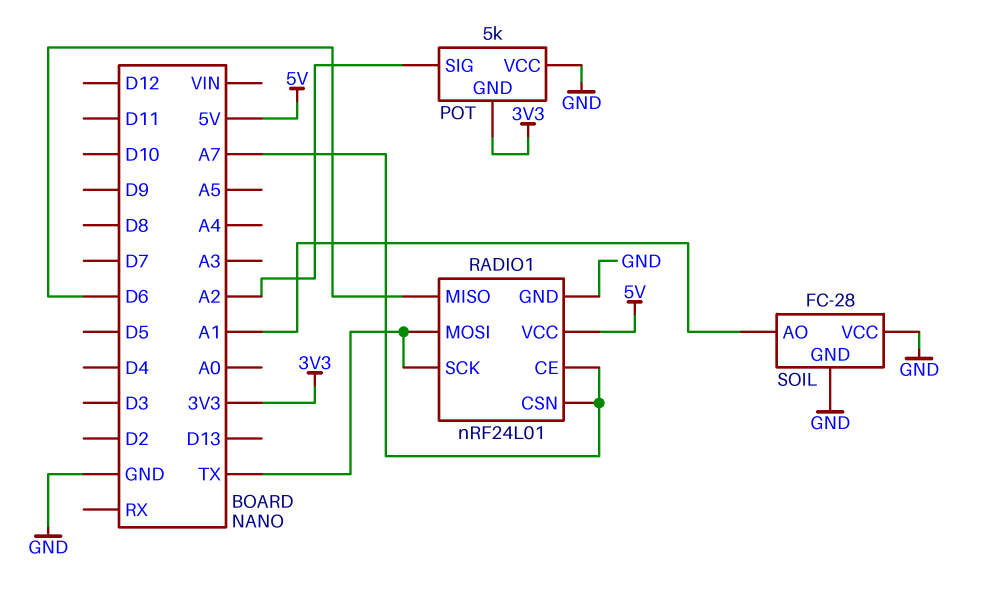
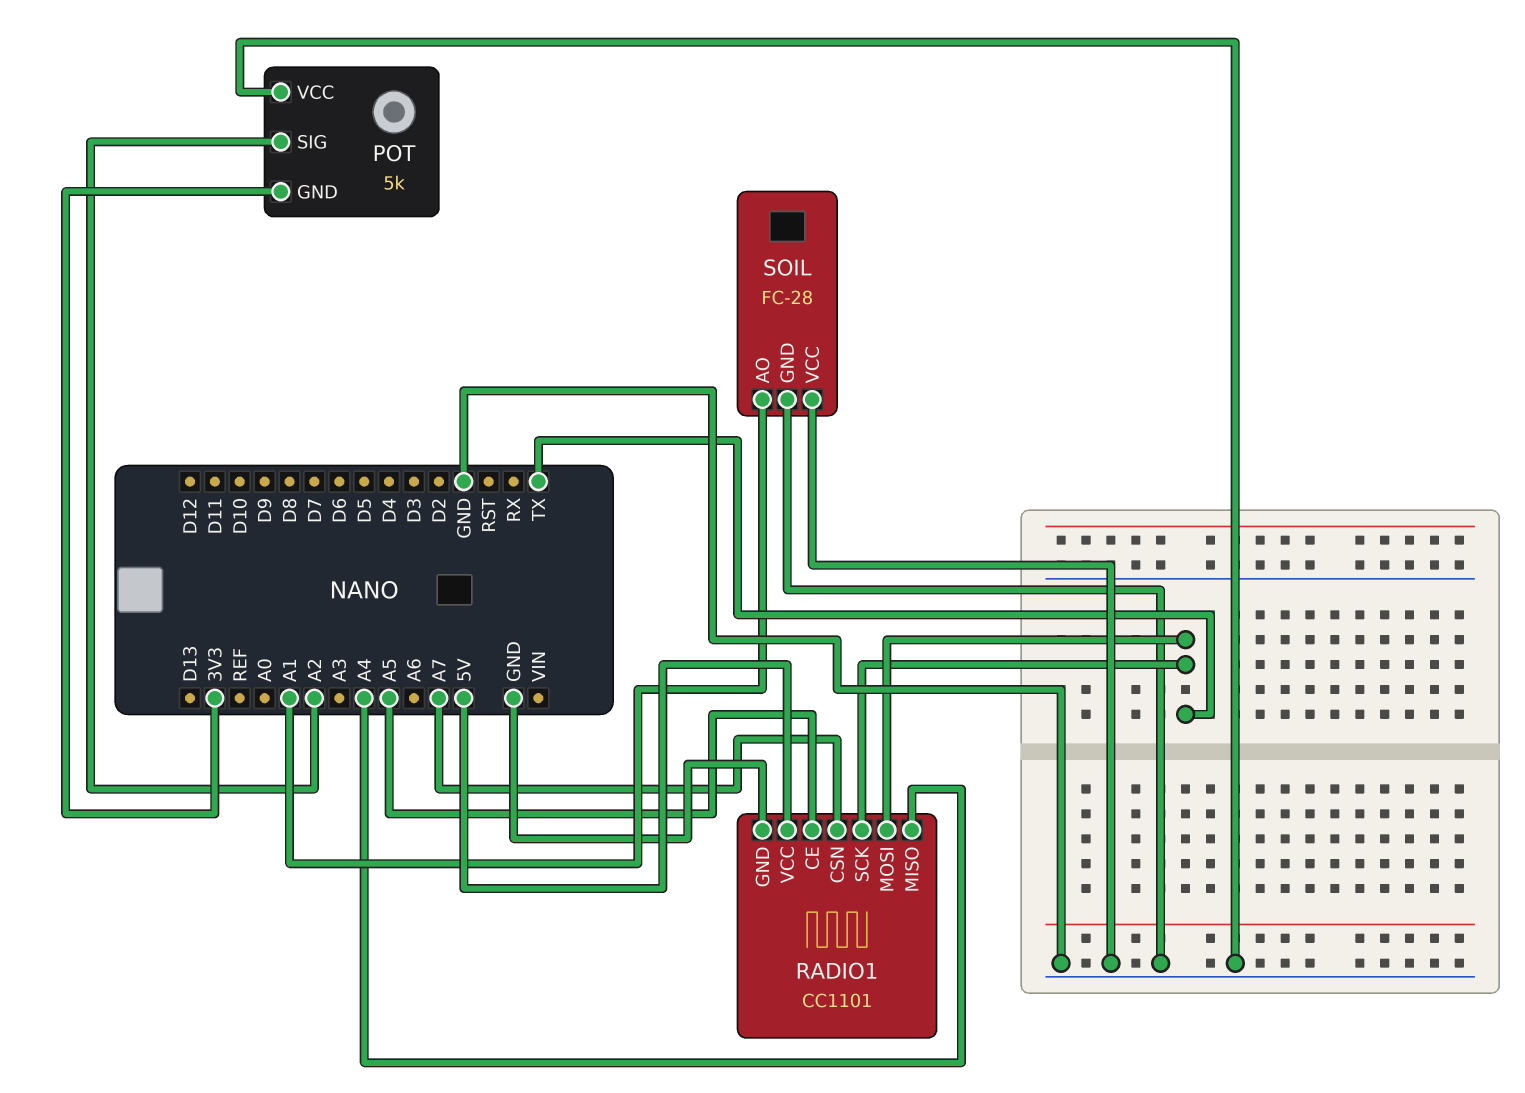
RADIO1: nRF24L01 -> CC1101
RADIO1 pin CE: A7 -> A5
RADIO1 pin MISO: D6 -> A4

